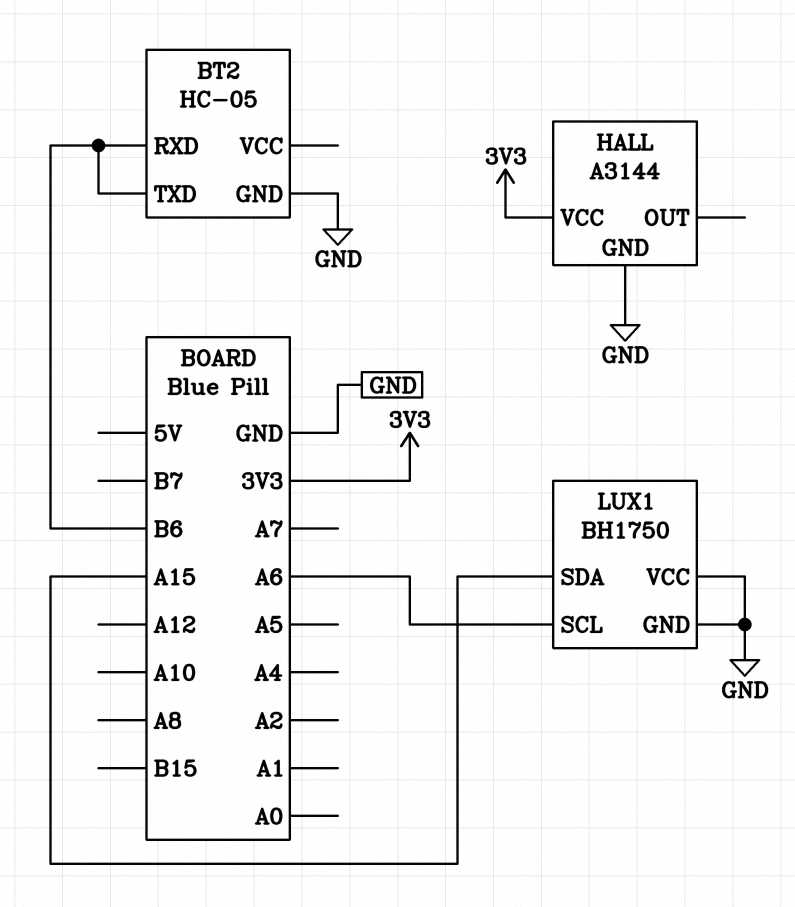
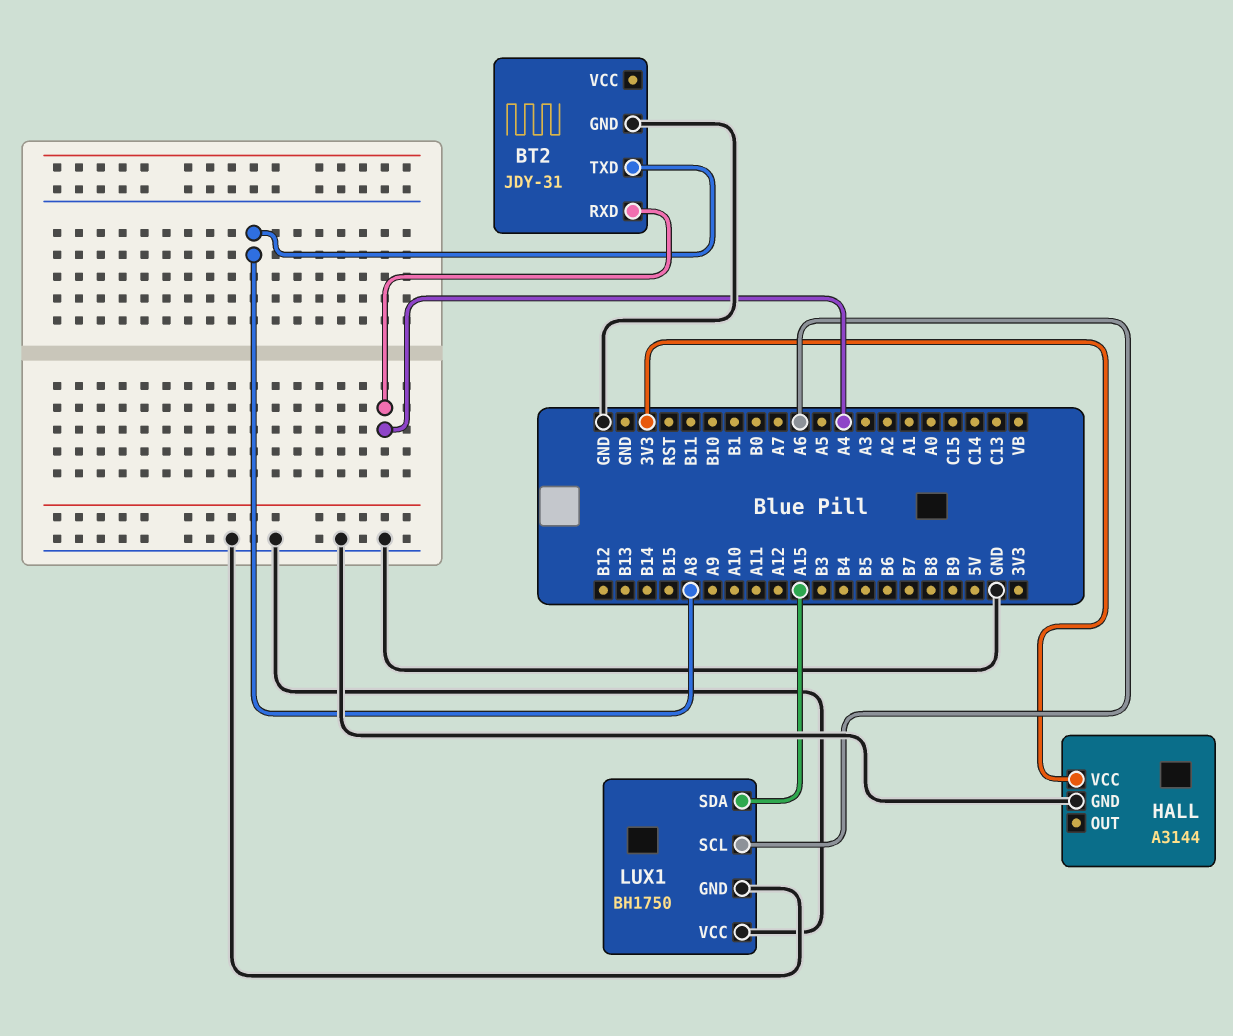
BT2: HC-05 -> JDY-31
BT2 pin RXD: B6 -> A4
BT2 pin TXD: B6 -> A8

